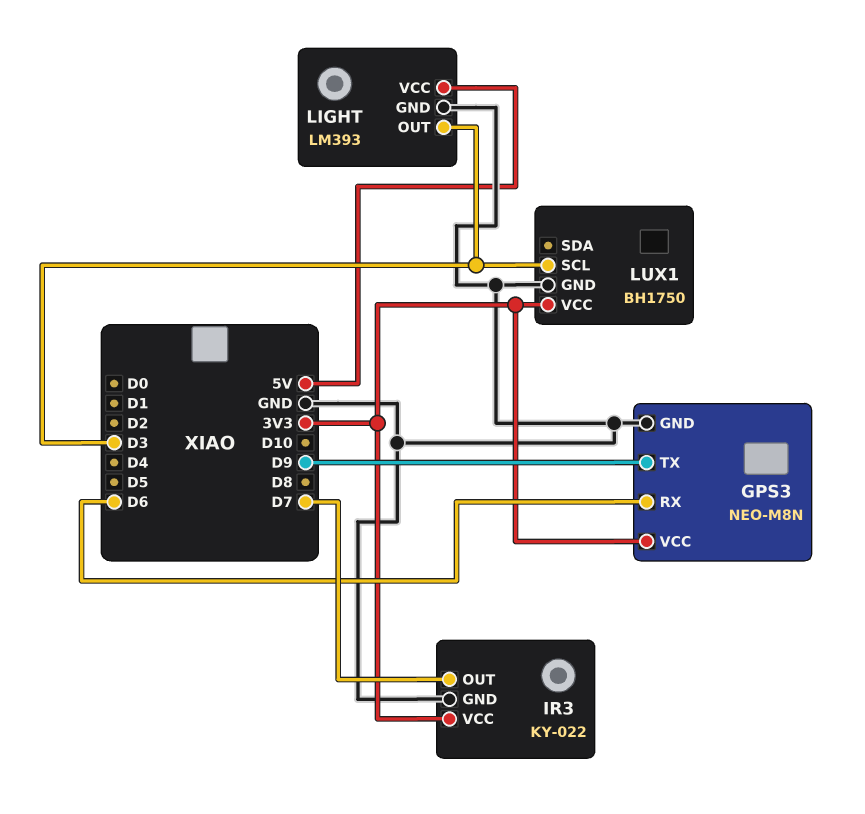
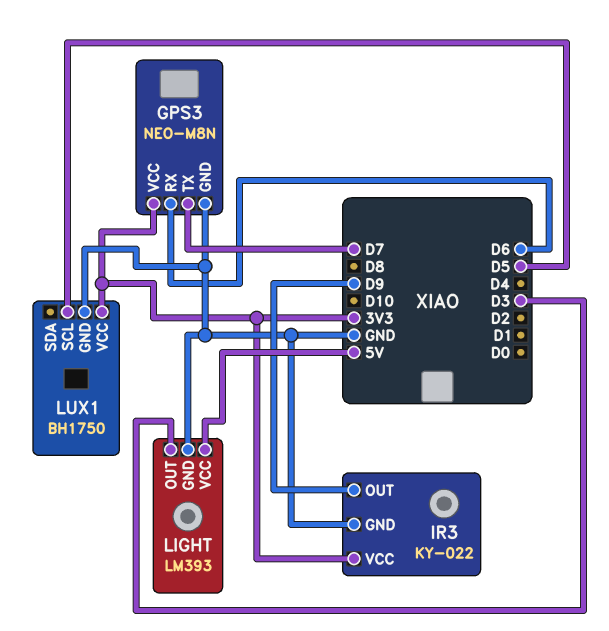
GPS3 pin TX: D9 -> D7
IR3 pin OUT: D7 -> D9
LUX1 pin SCL: D3 -> D5

